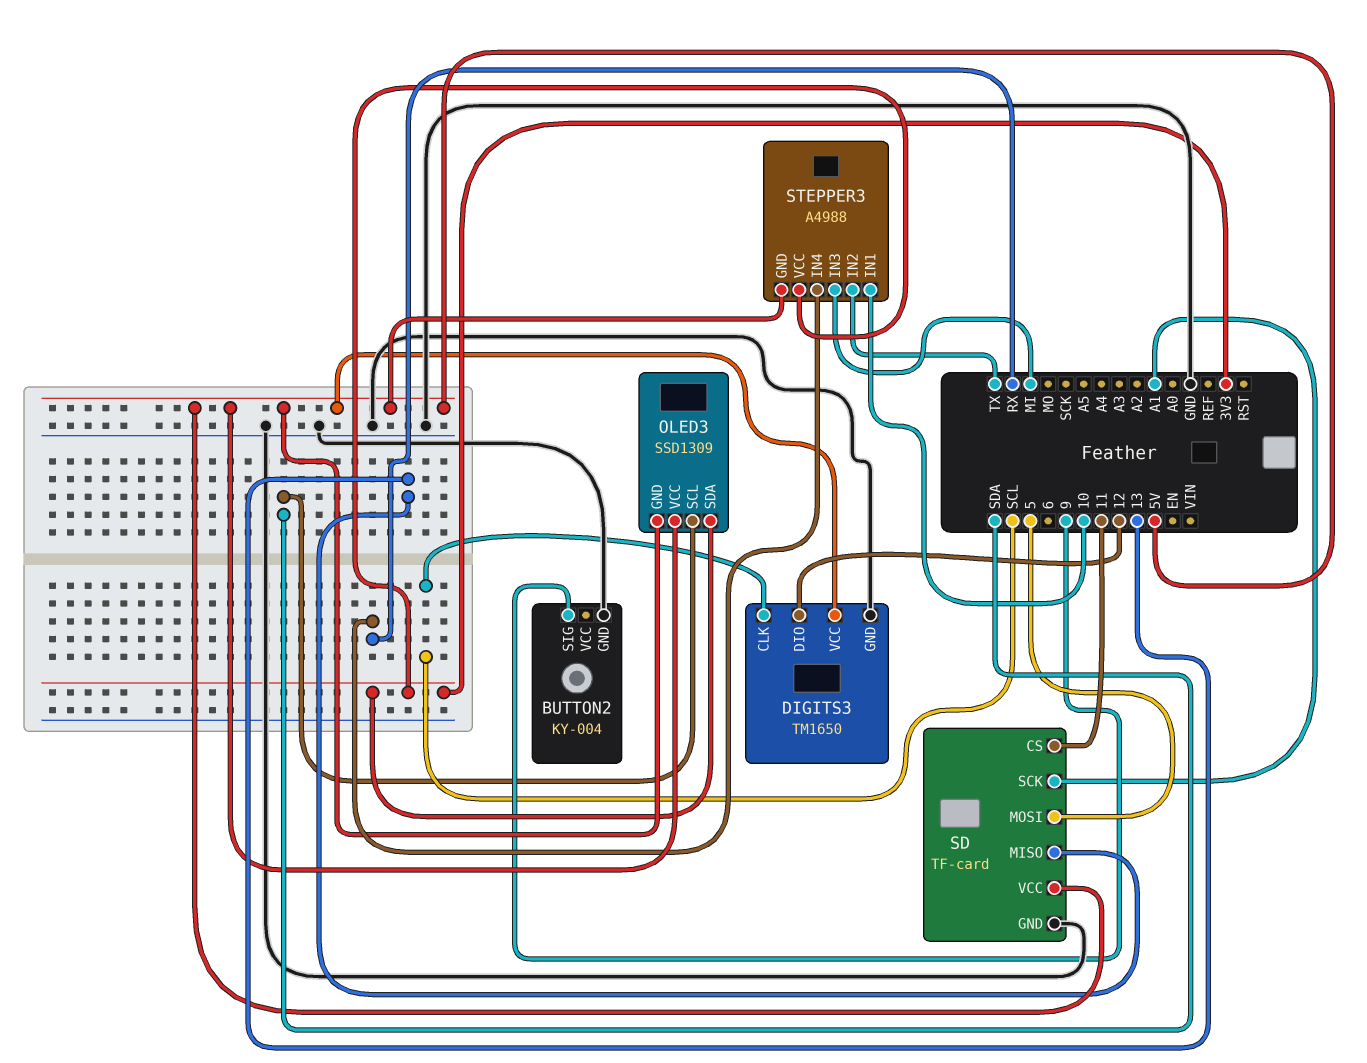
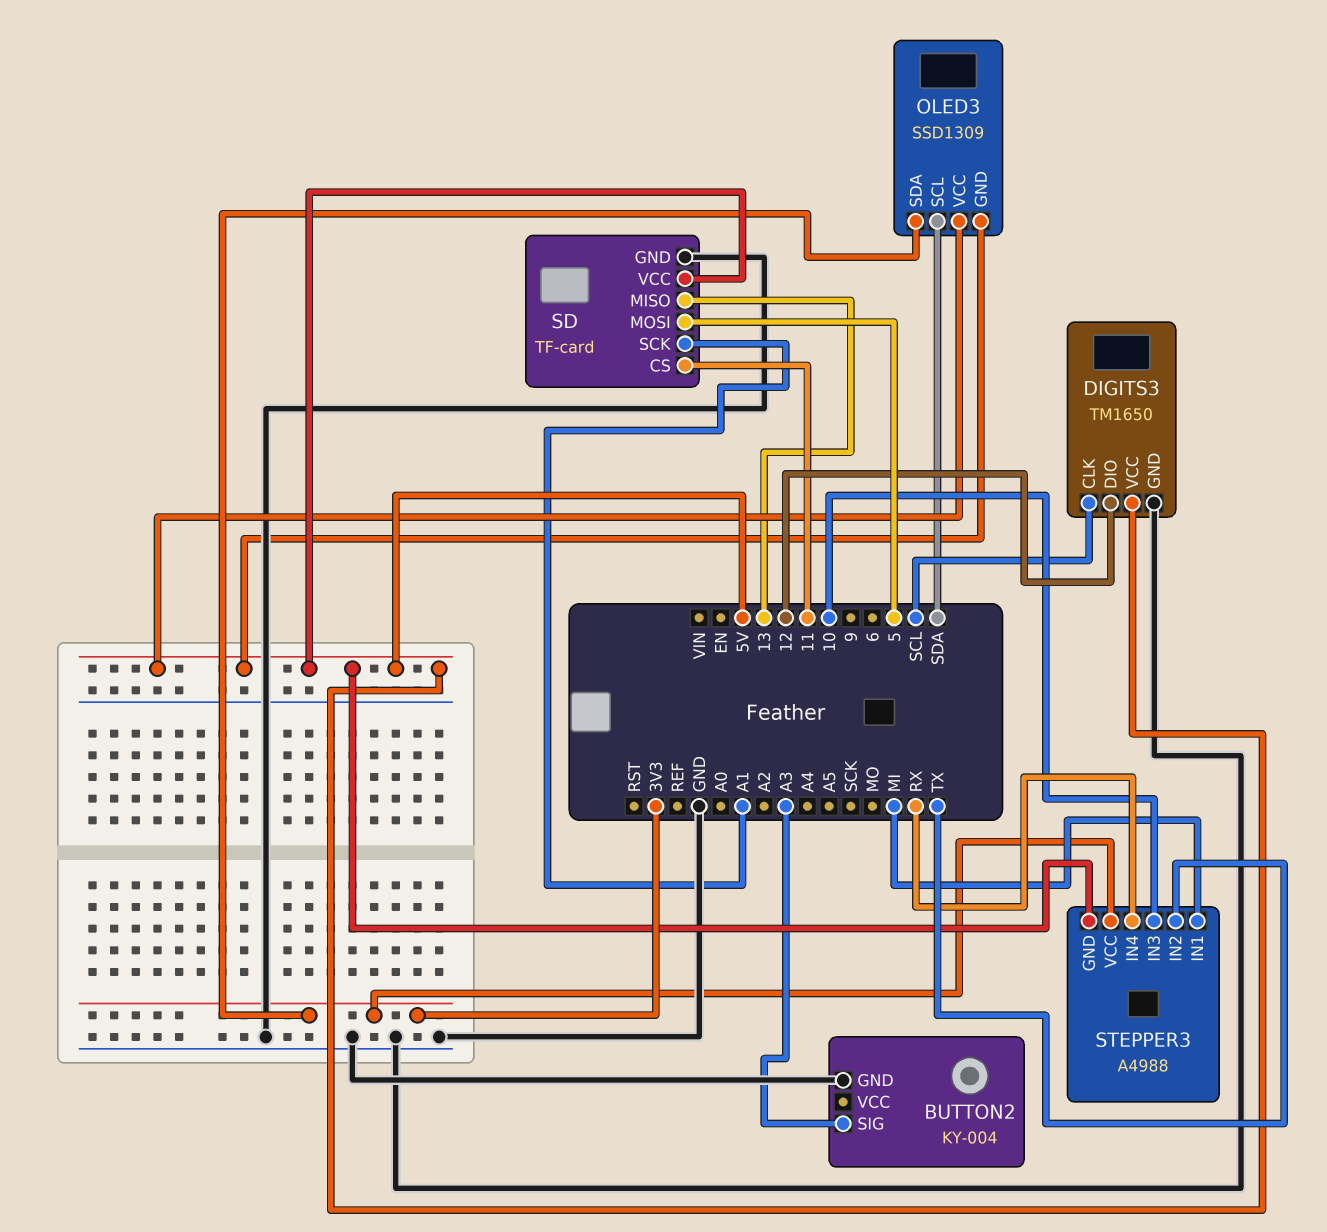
BUTTON2 pin SIG: 9 -> A3
STEPPER3 pin IN1: 10 -> MI
STEPPER3 pin IN3: MI -> 10

